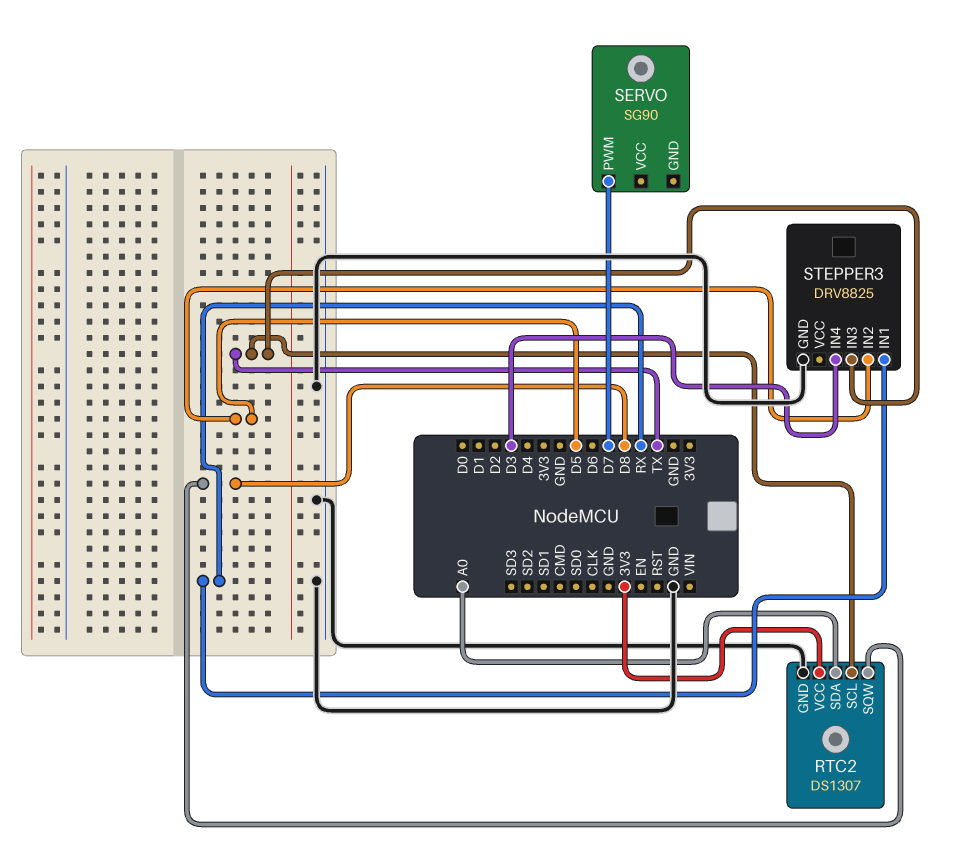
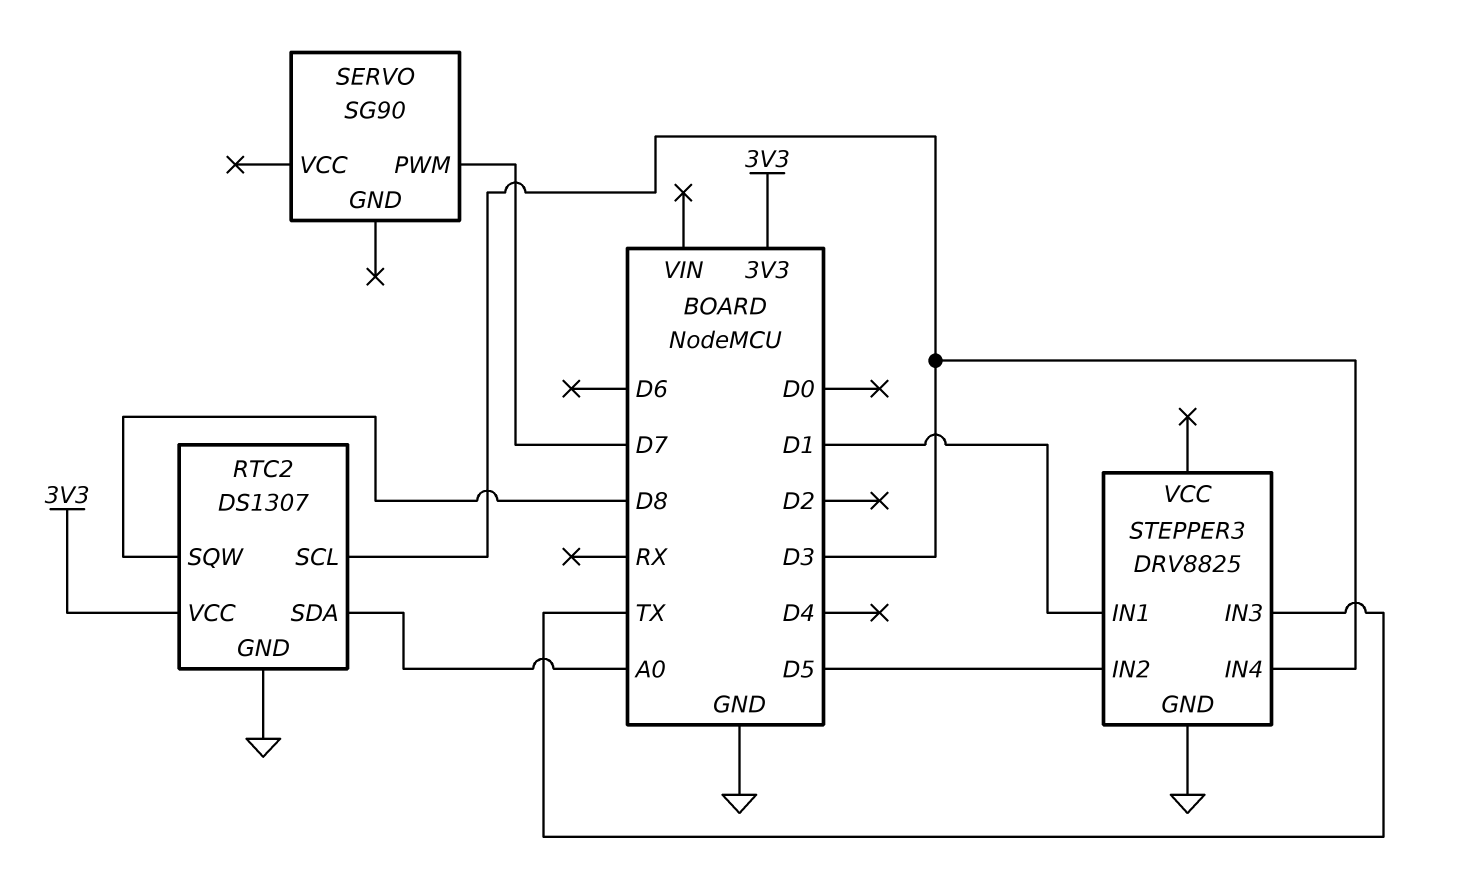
RTC2 pin SCL: TX -> D3
STEPPER3 pin IN1: RX -> D1

